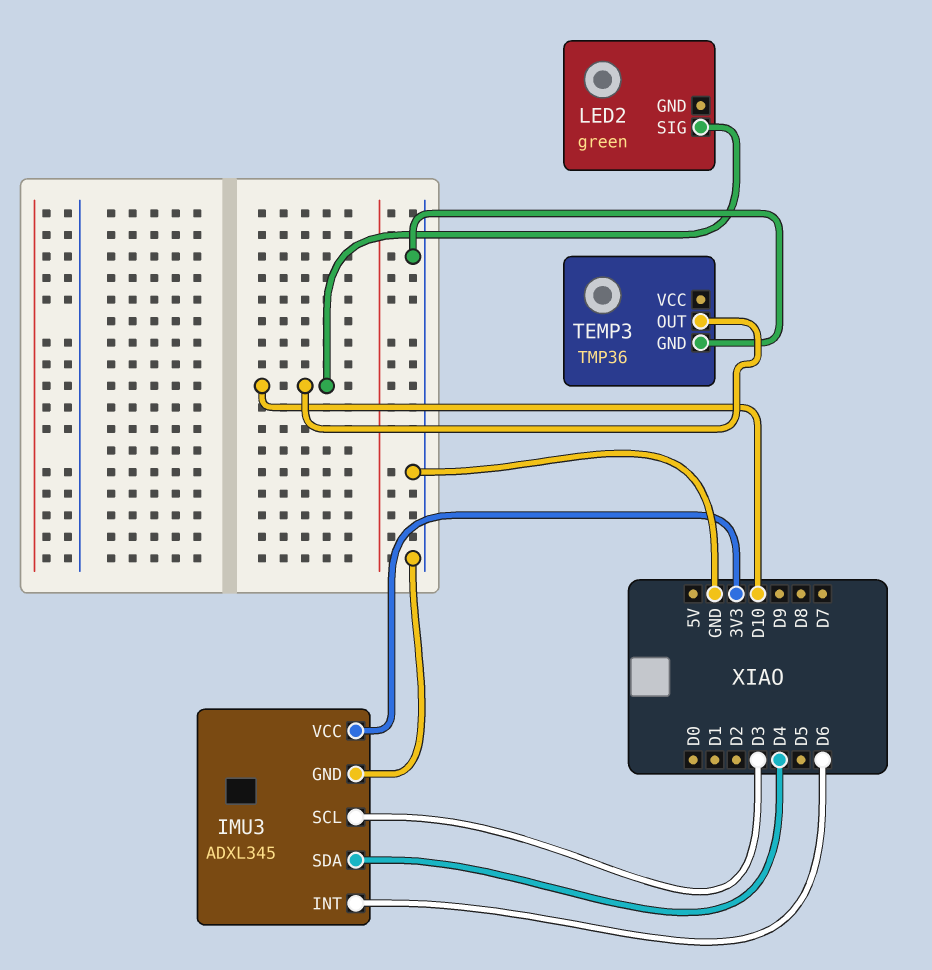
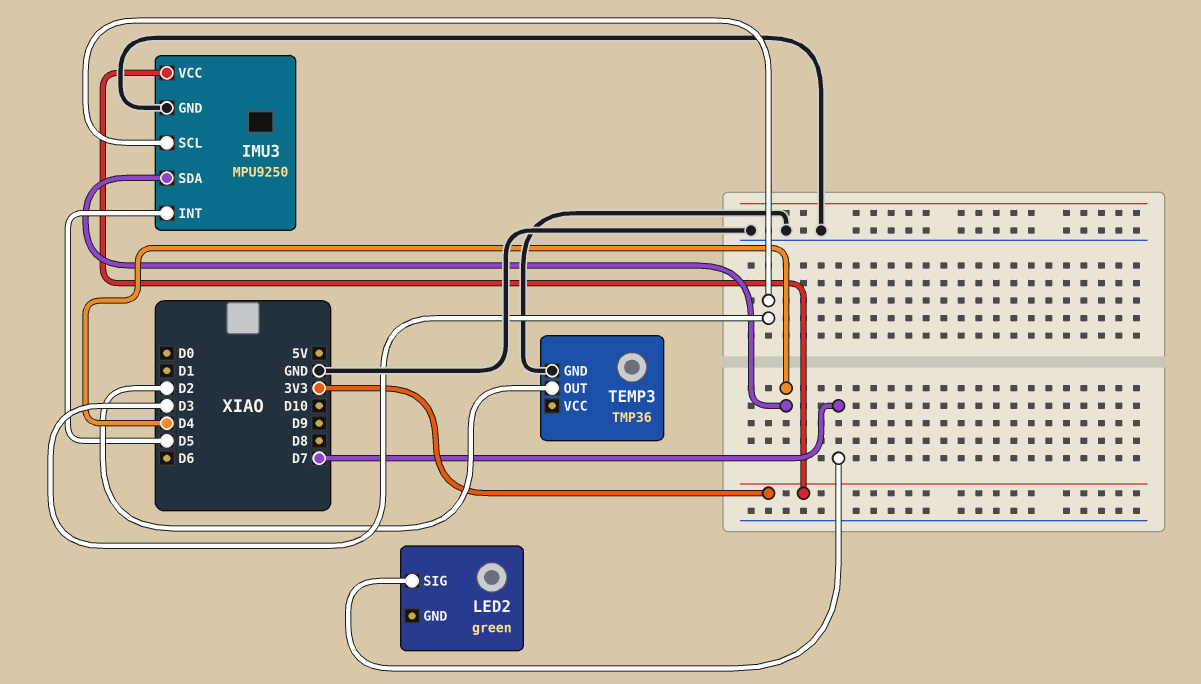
IMU3: ADXL345 -> MPU9250
IMU3 pin INT: D6 -> D5
LED2 pin SIG: D10 -> D7
TEMP3 pin OUT: D10 -> D2

